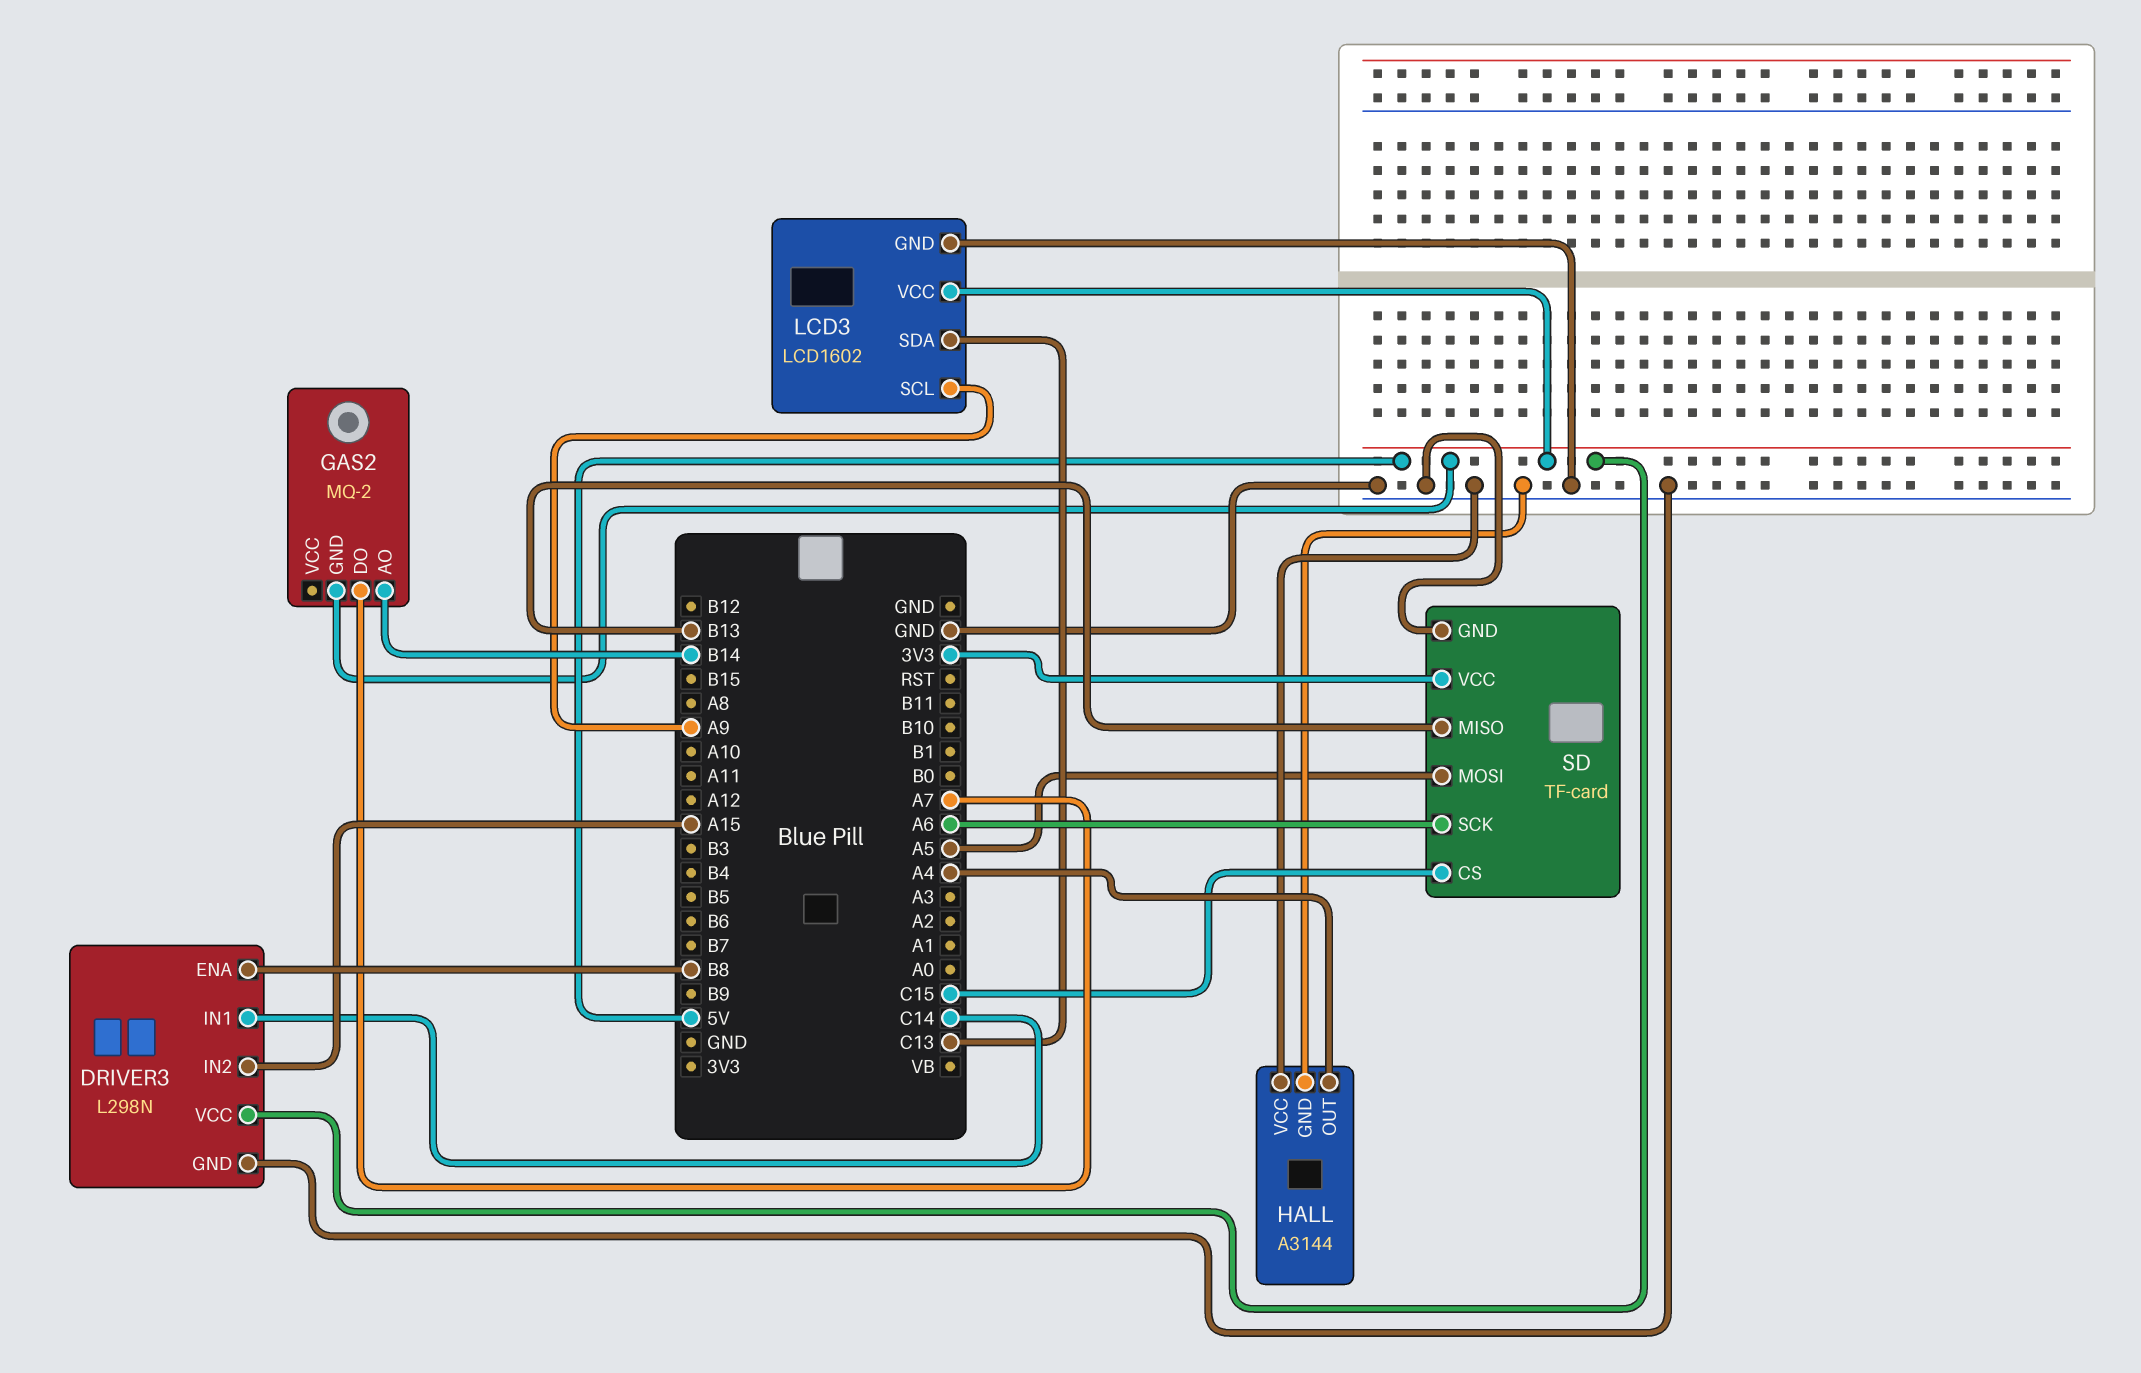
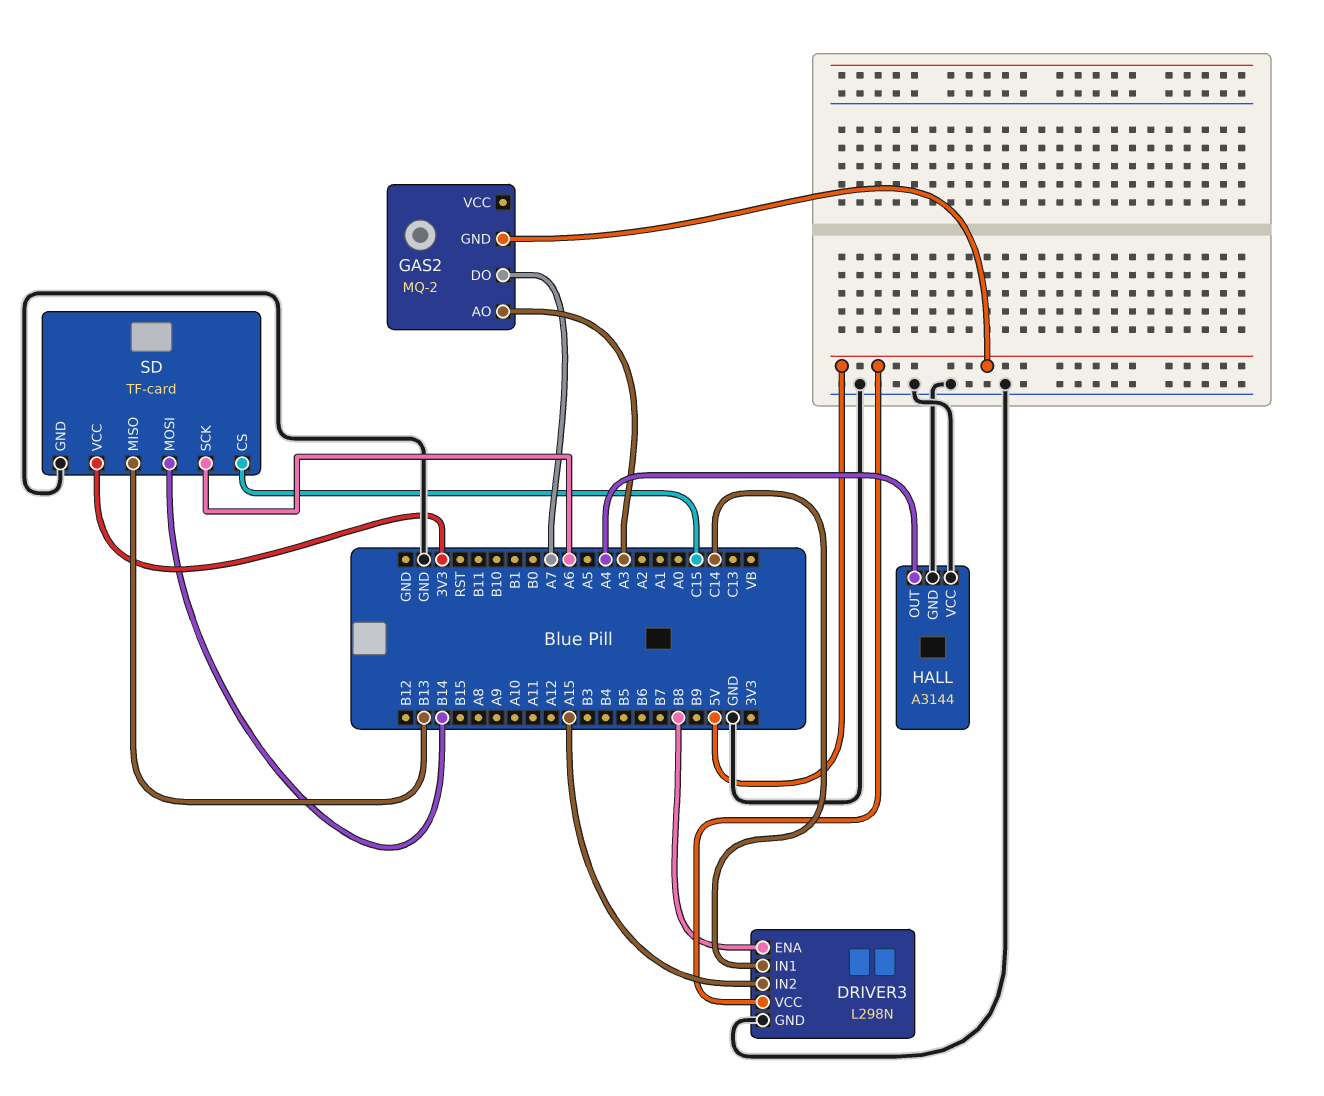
GAS2 pin AO: B14 -> A3
LCD3: LCD1602 -> none
LCD3 pin GND: GND -> none
LCD3 pin SCL: A9 -> none
LCD3 pin SDA: C13 -> none
LCD3 pin VCC: 5V -> none
SD pin MOSI: A5 -> B14

